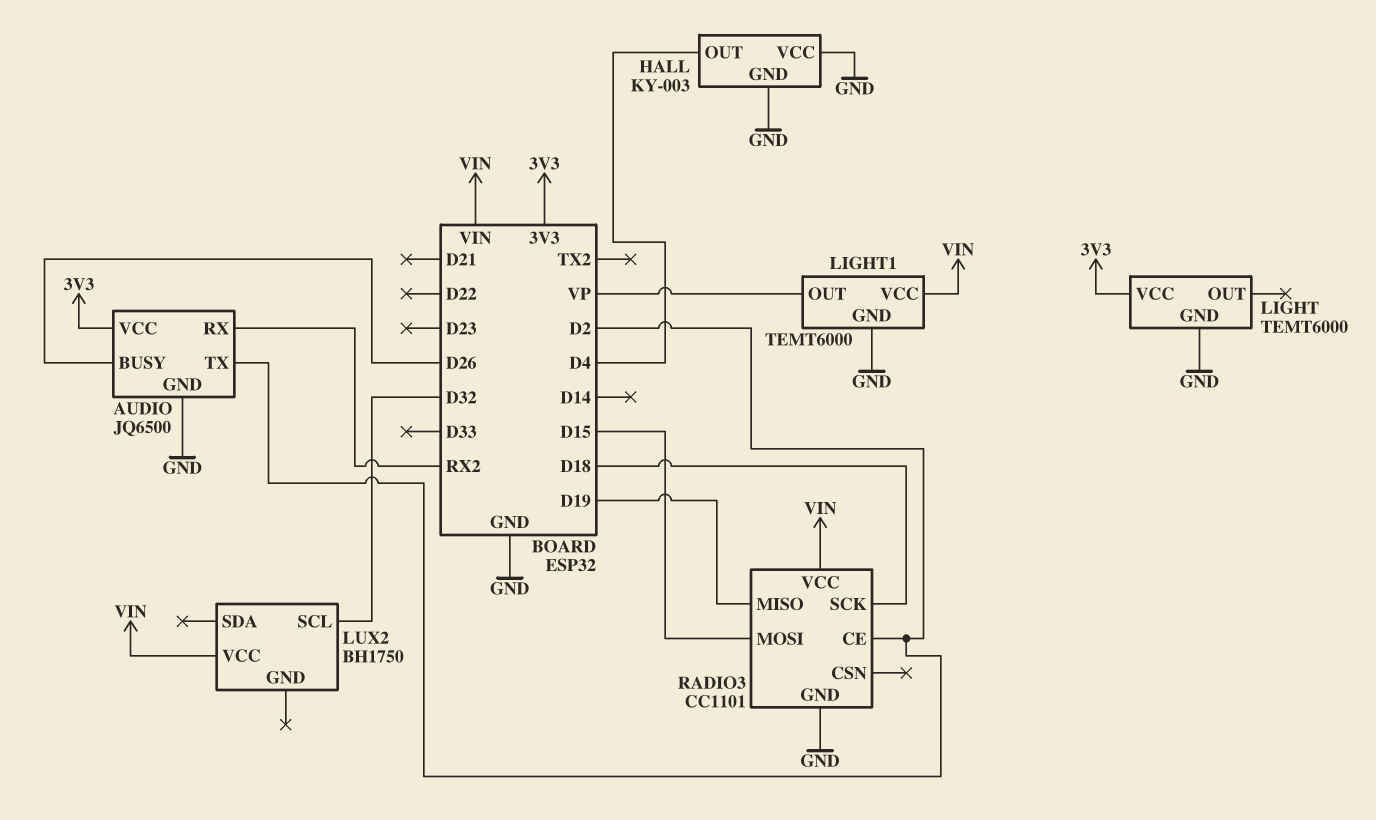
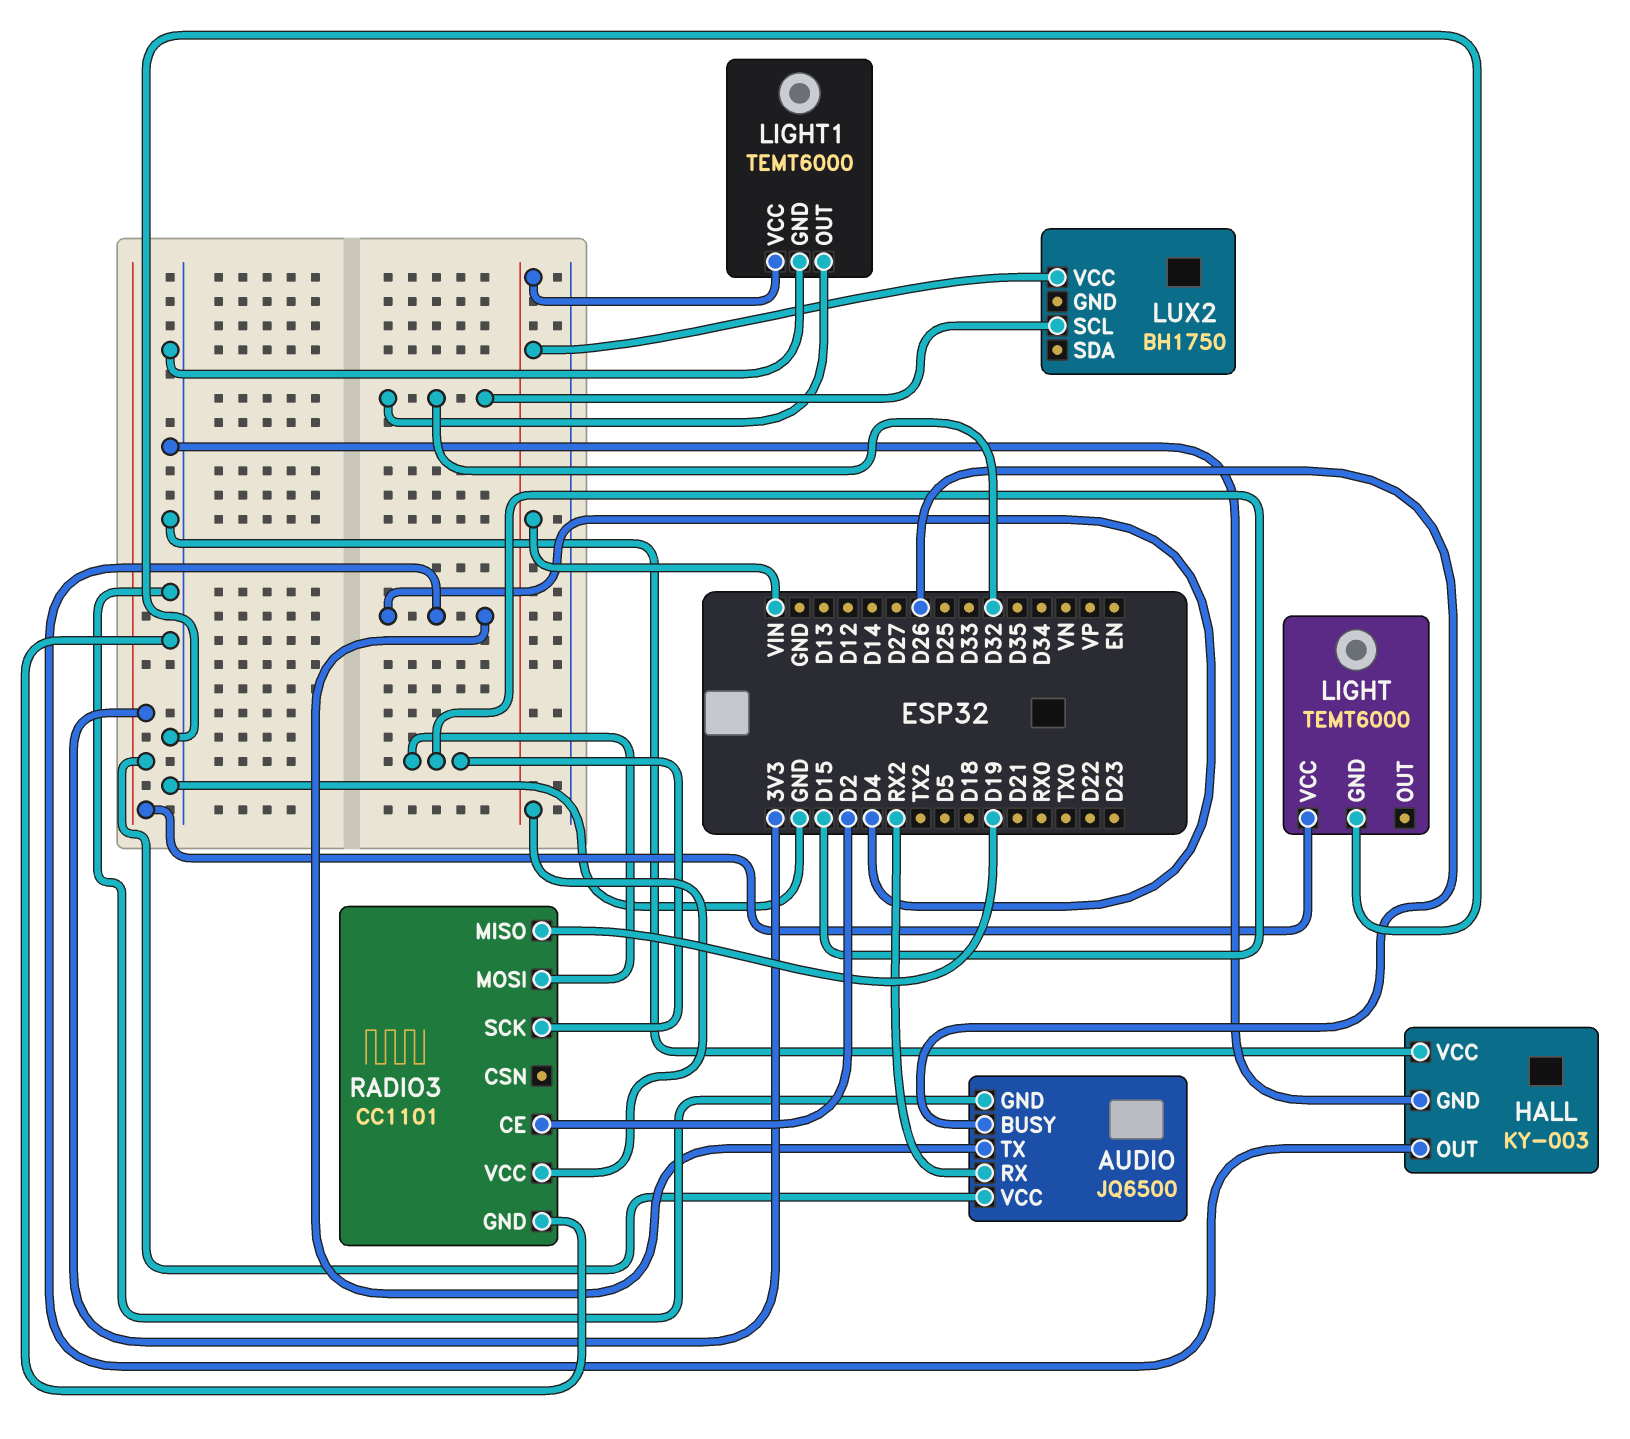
AUDIO pin TX: D2 -> D4
LIGHT1 pin OUT: VP -> D32
RADIO3 pin SCK: D18 -> D15

